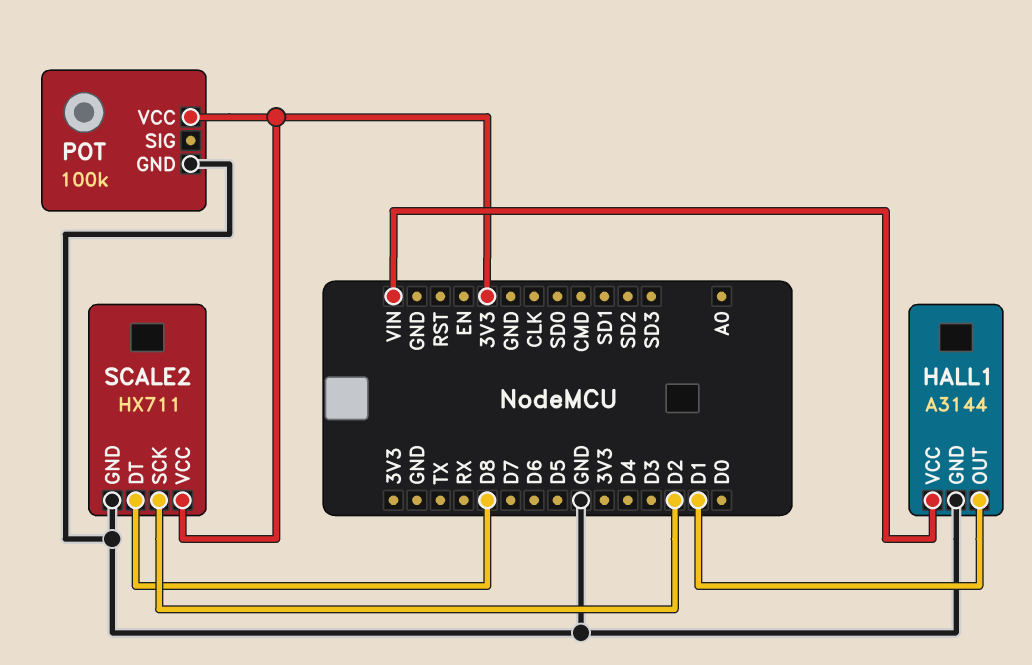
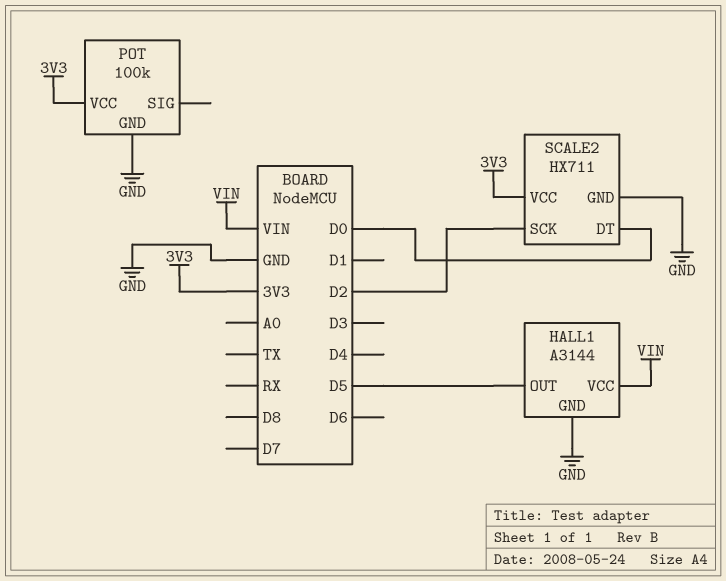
HALL1 pin OUT: D1 -> D5
SCALE2 pin DT: D8 -> D0

